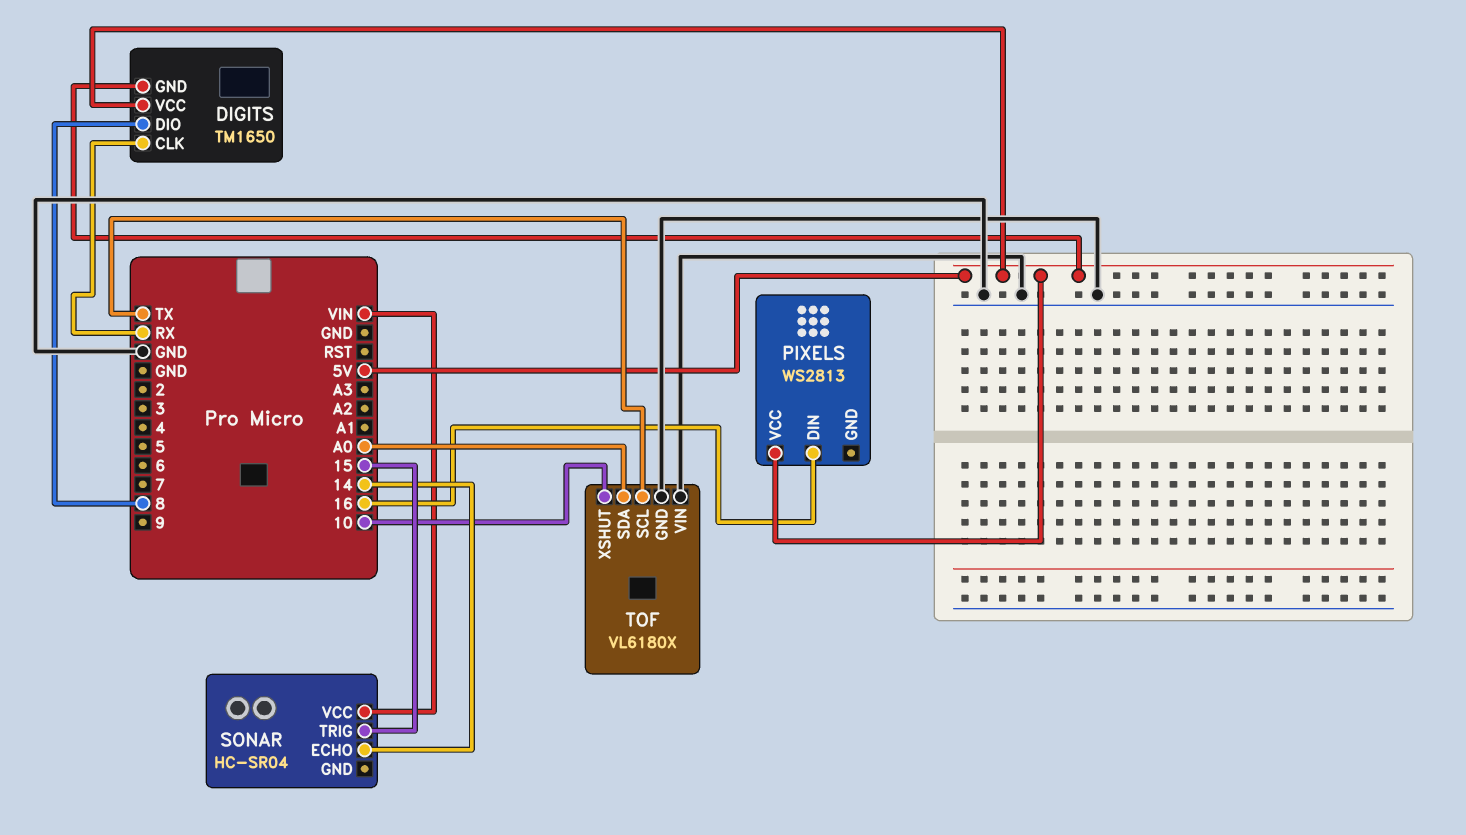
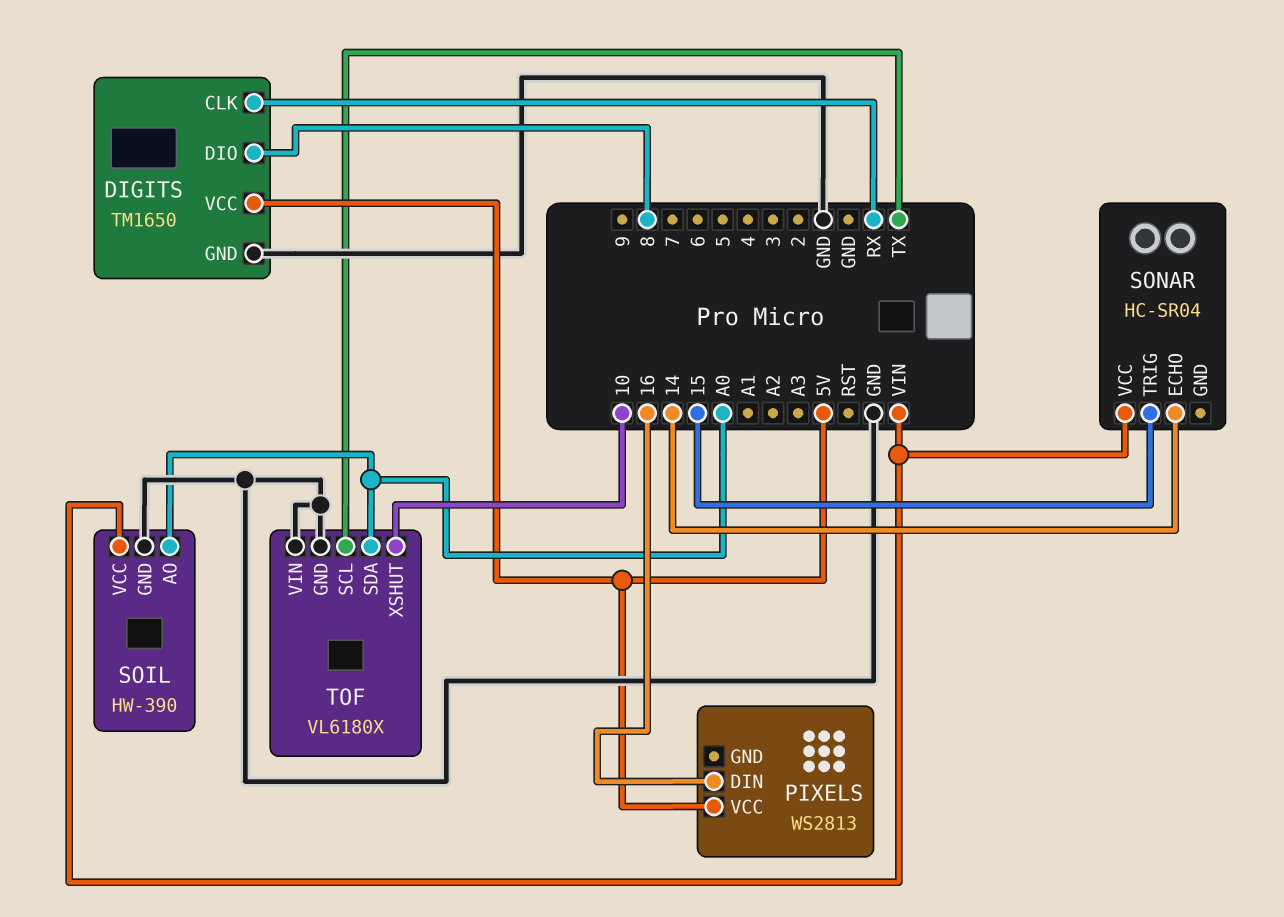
DIGITS pin GND: 5V -> GND
SOIL: none -> HW-390
SOIL pin AO: none -> A0
SOIL pin GND: none -> GND
SOIL pin VCC: none -> VIN

